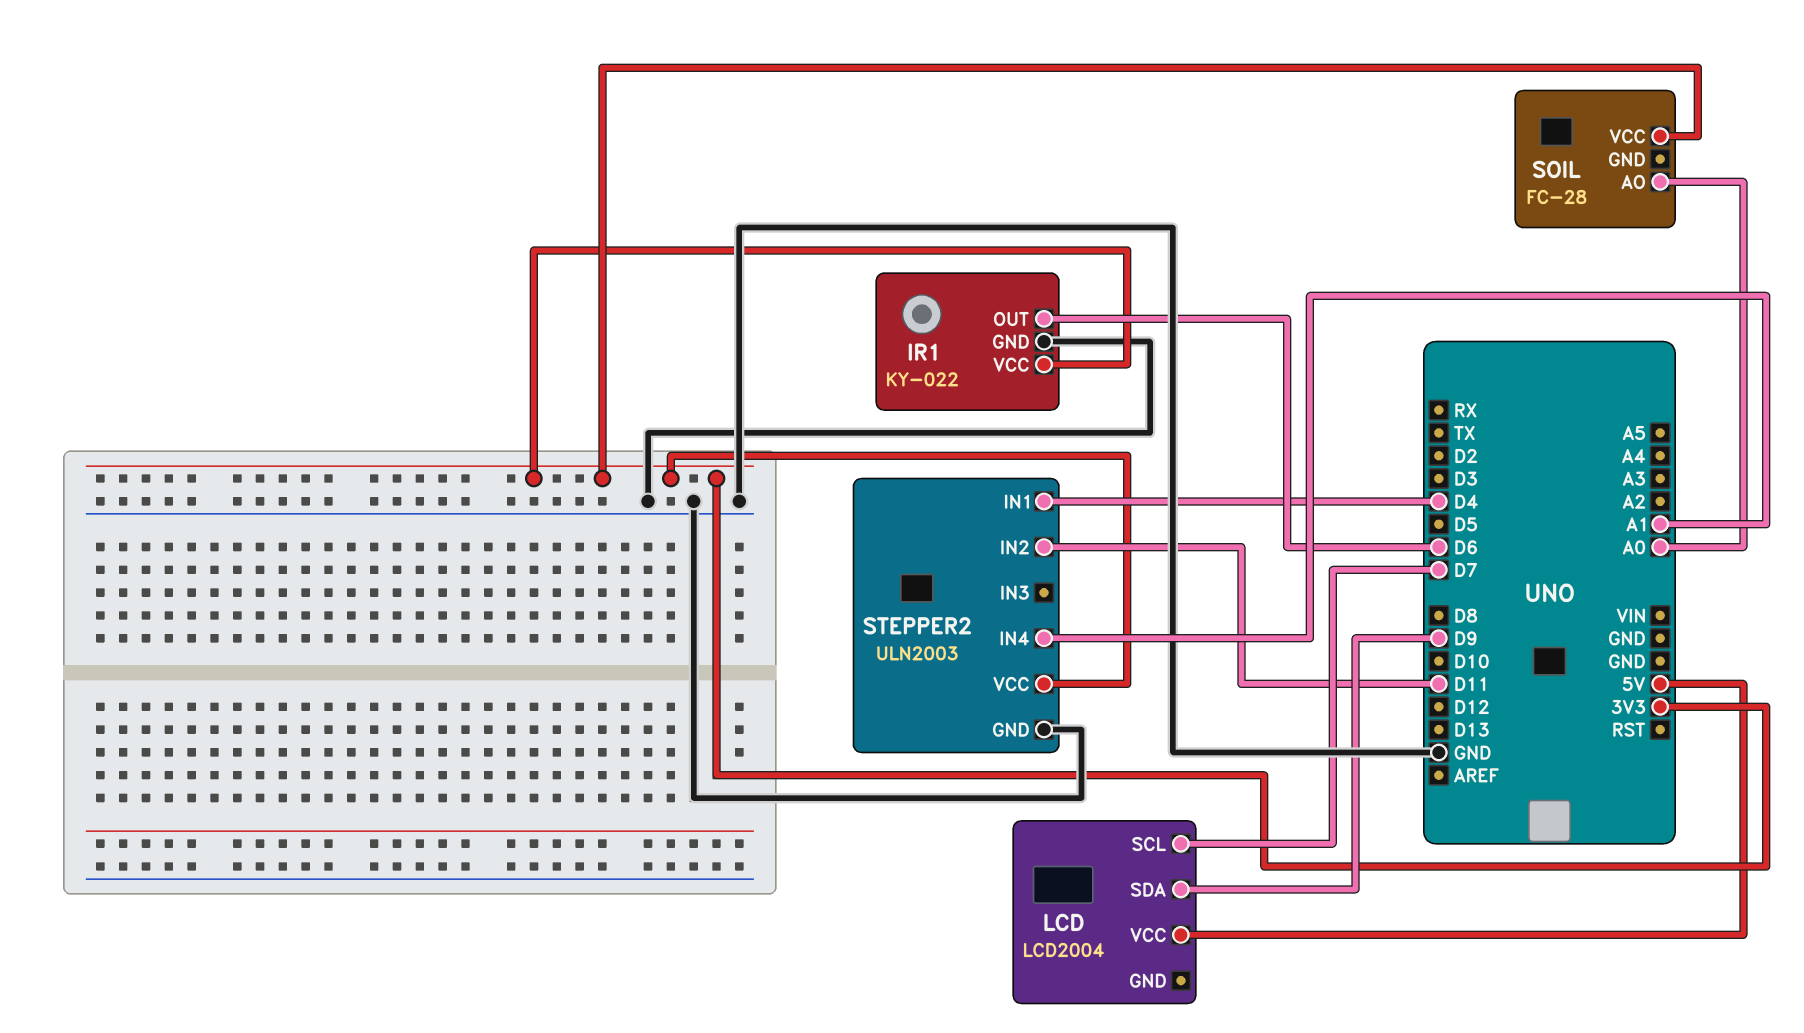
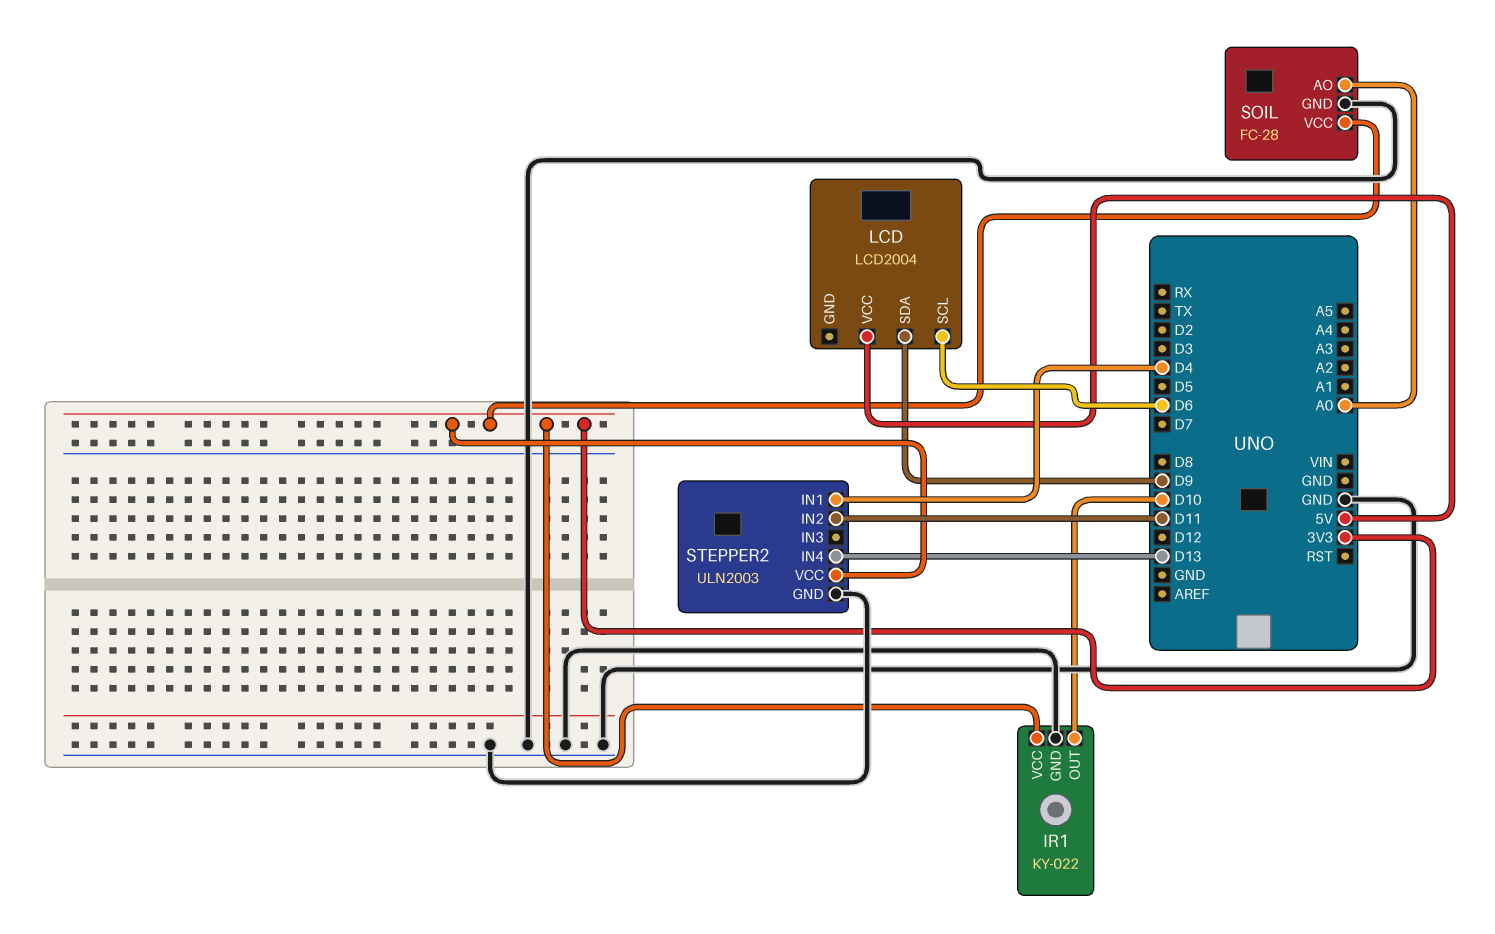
IR1 pin OUT: D6 -> D10
LCD pin SCL: D7 -> D6
SOIL pin GND: none -> GND
STEPPER2 pin IN4: A1 -> D13

